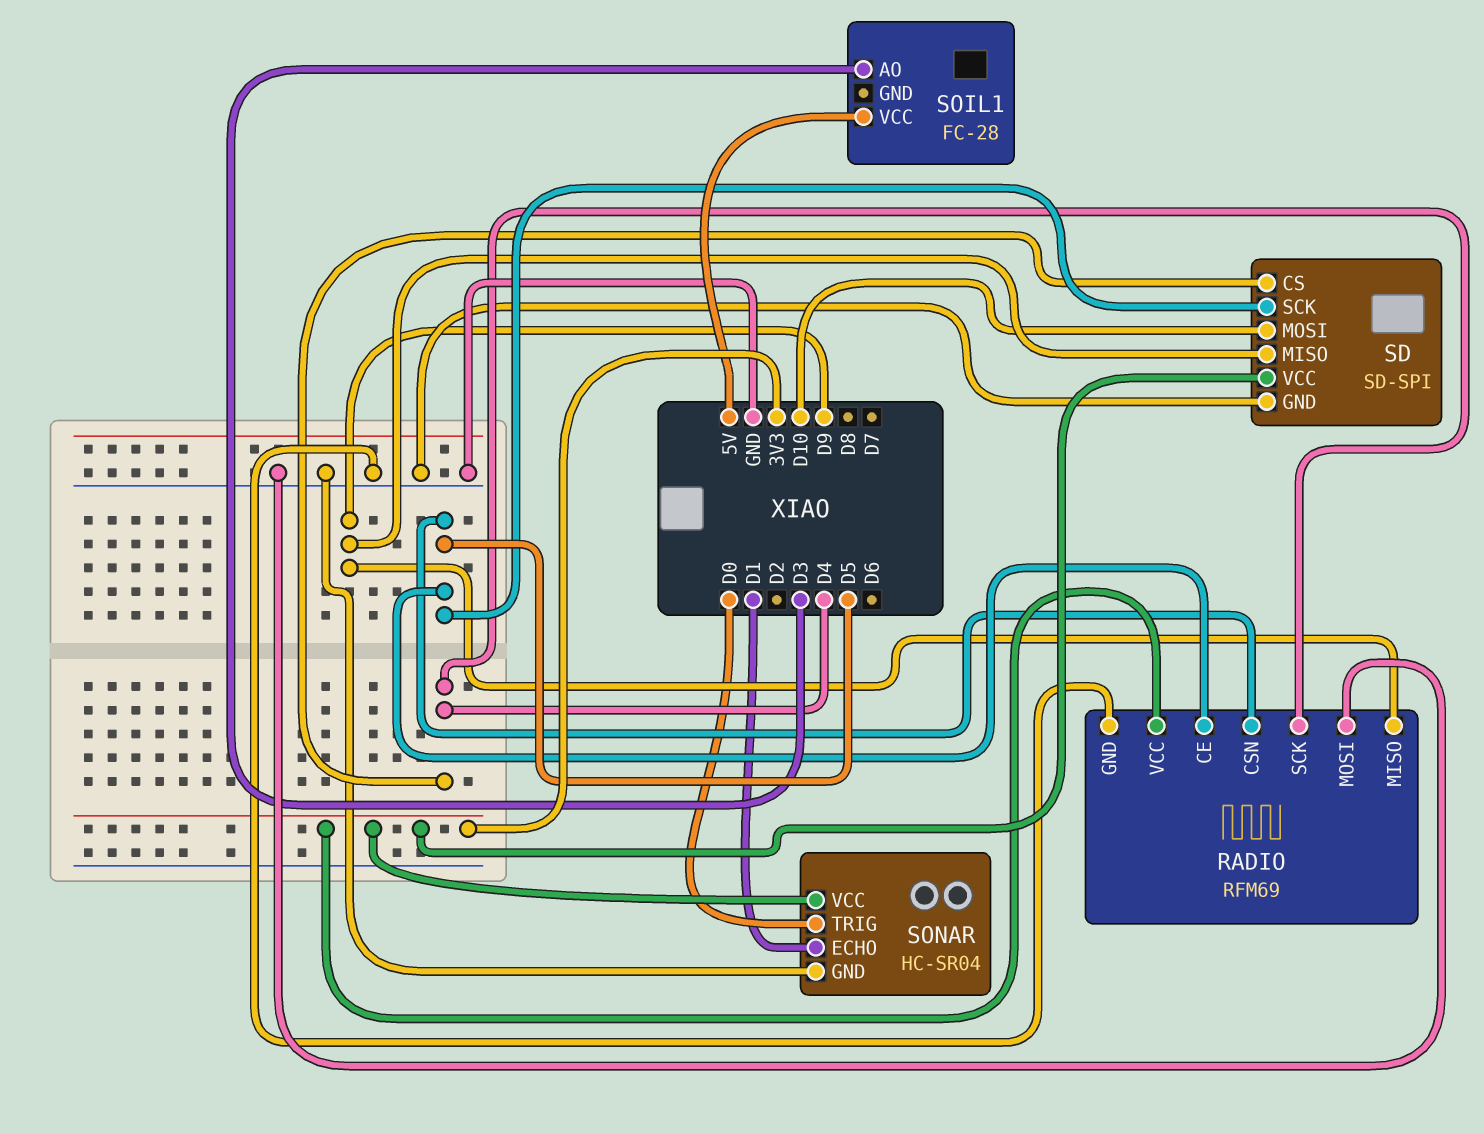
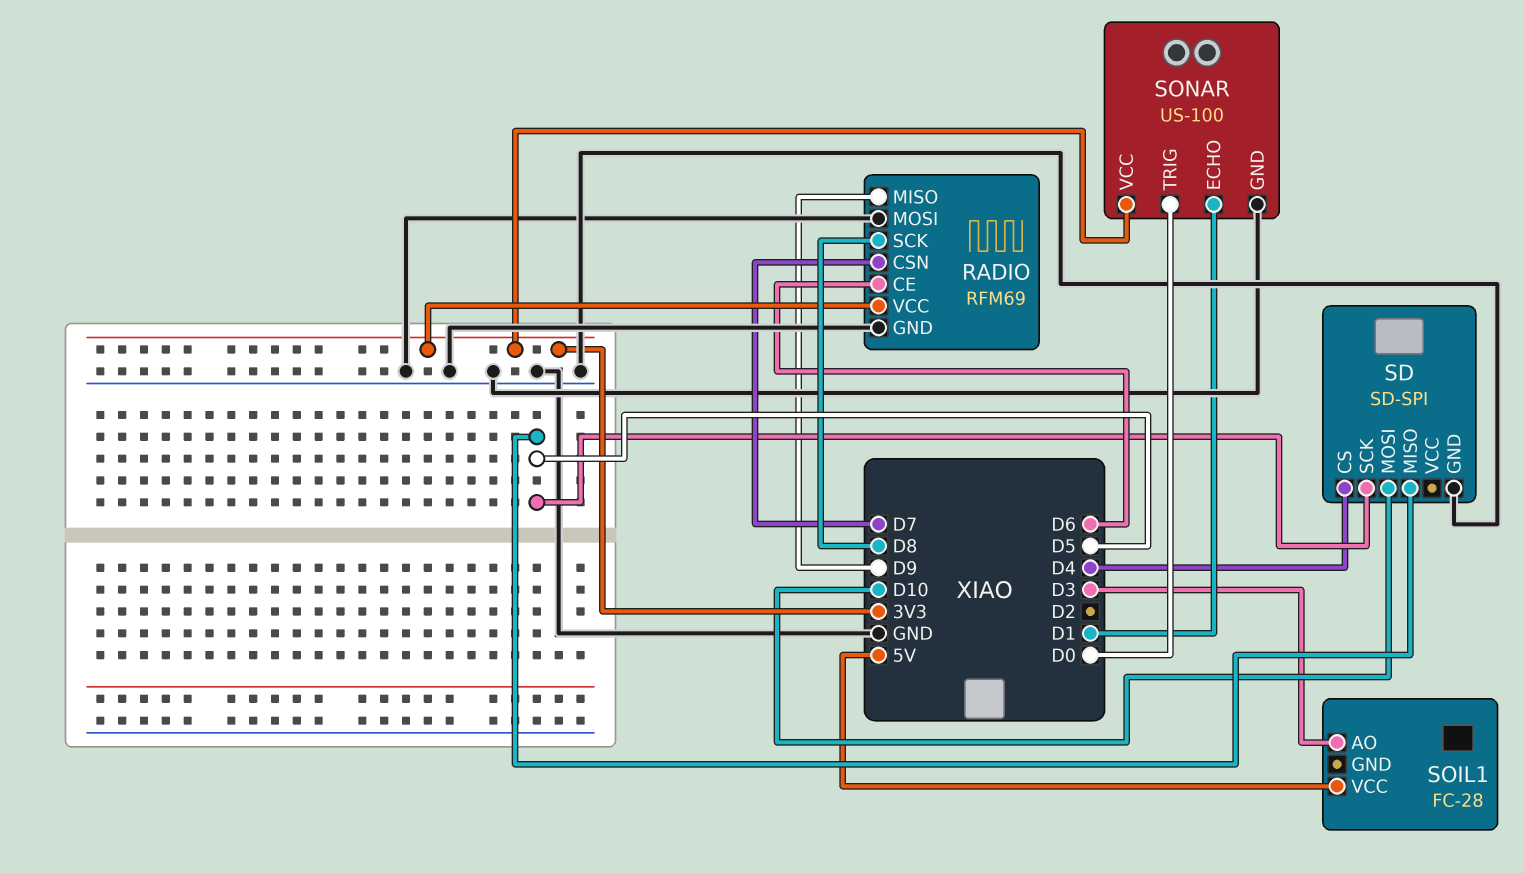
RADIO pin CE: D5 -> D6
RADIO pin CSN: D5 -> D7
RADIO pin SCK: D4 -> D8
SD pin MISO: D9 -> D5
SD pin VCC: 3V3 -> none
SONAR: HC-SR04 -> US-100

